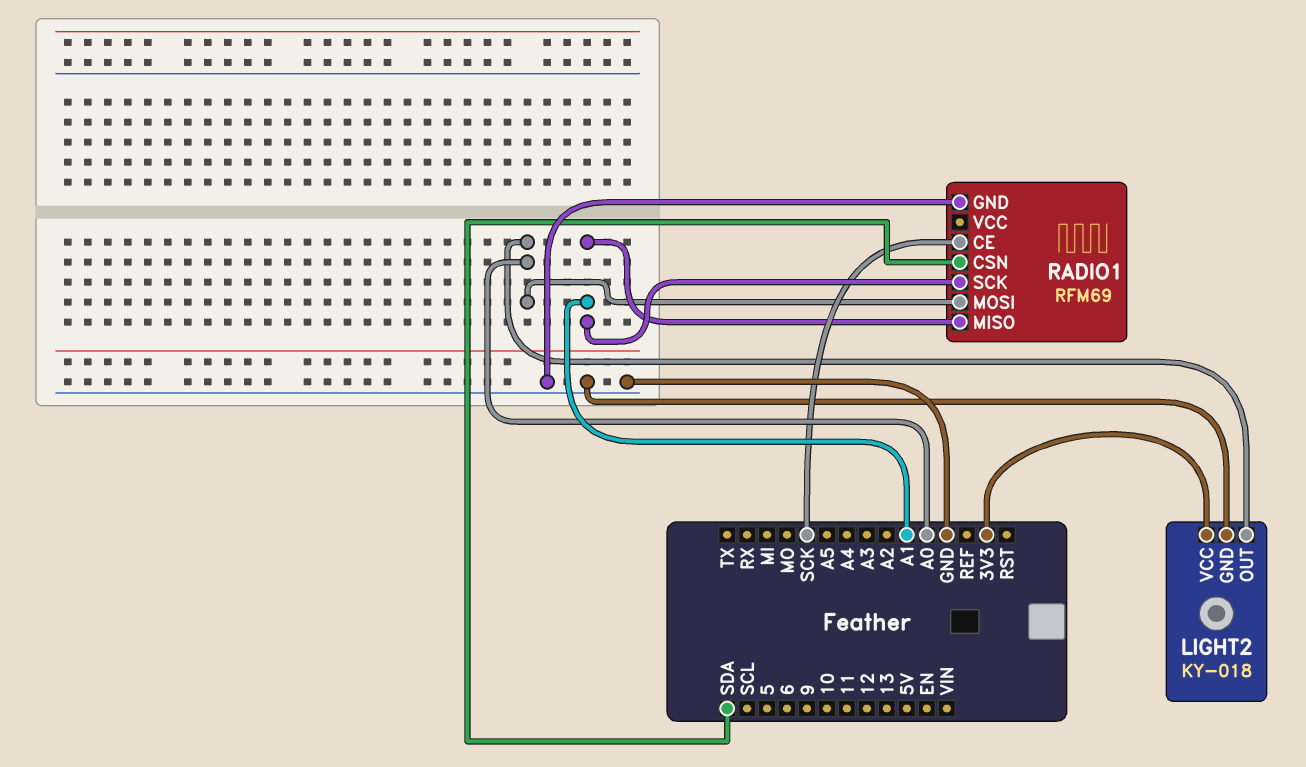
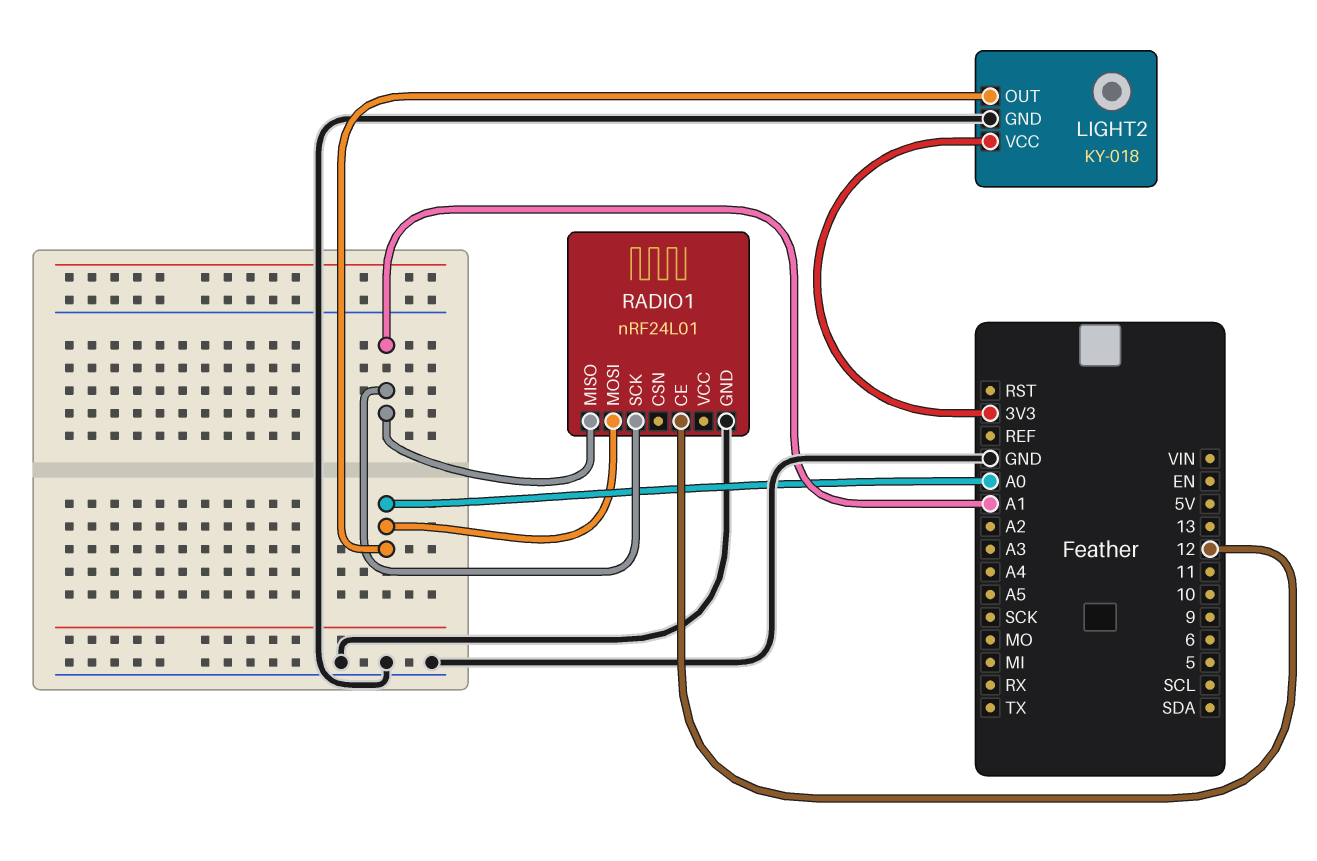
RADIO1: RFM69 -> nRF24L01
RADIO1 pin CE: SCK -> 12
RADIO1 pin CSN: SDA -> none

